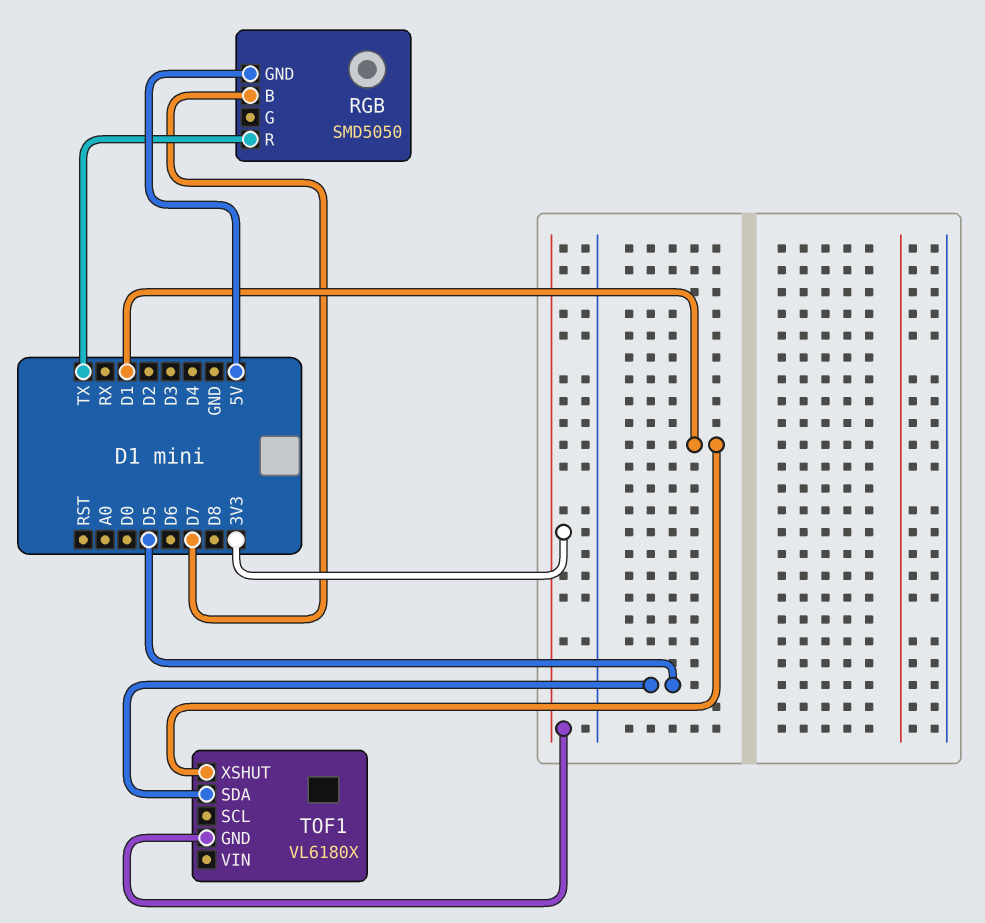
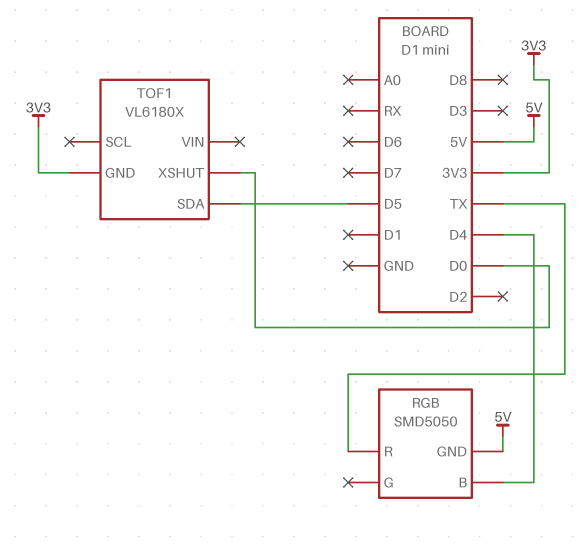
RGB pin B: D7 -> D4
TOF1 pin XSHUT: D1 -> D0

